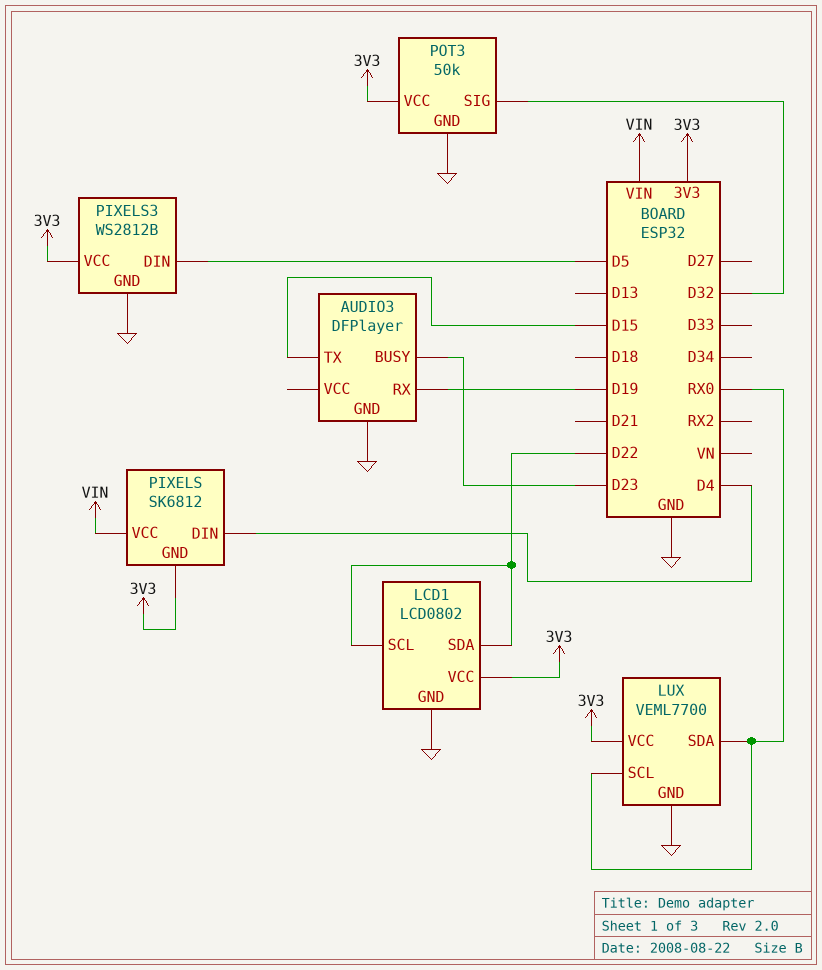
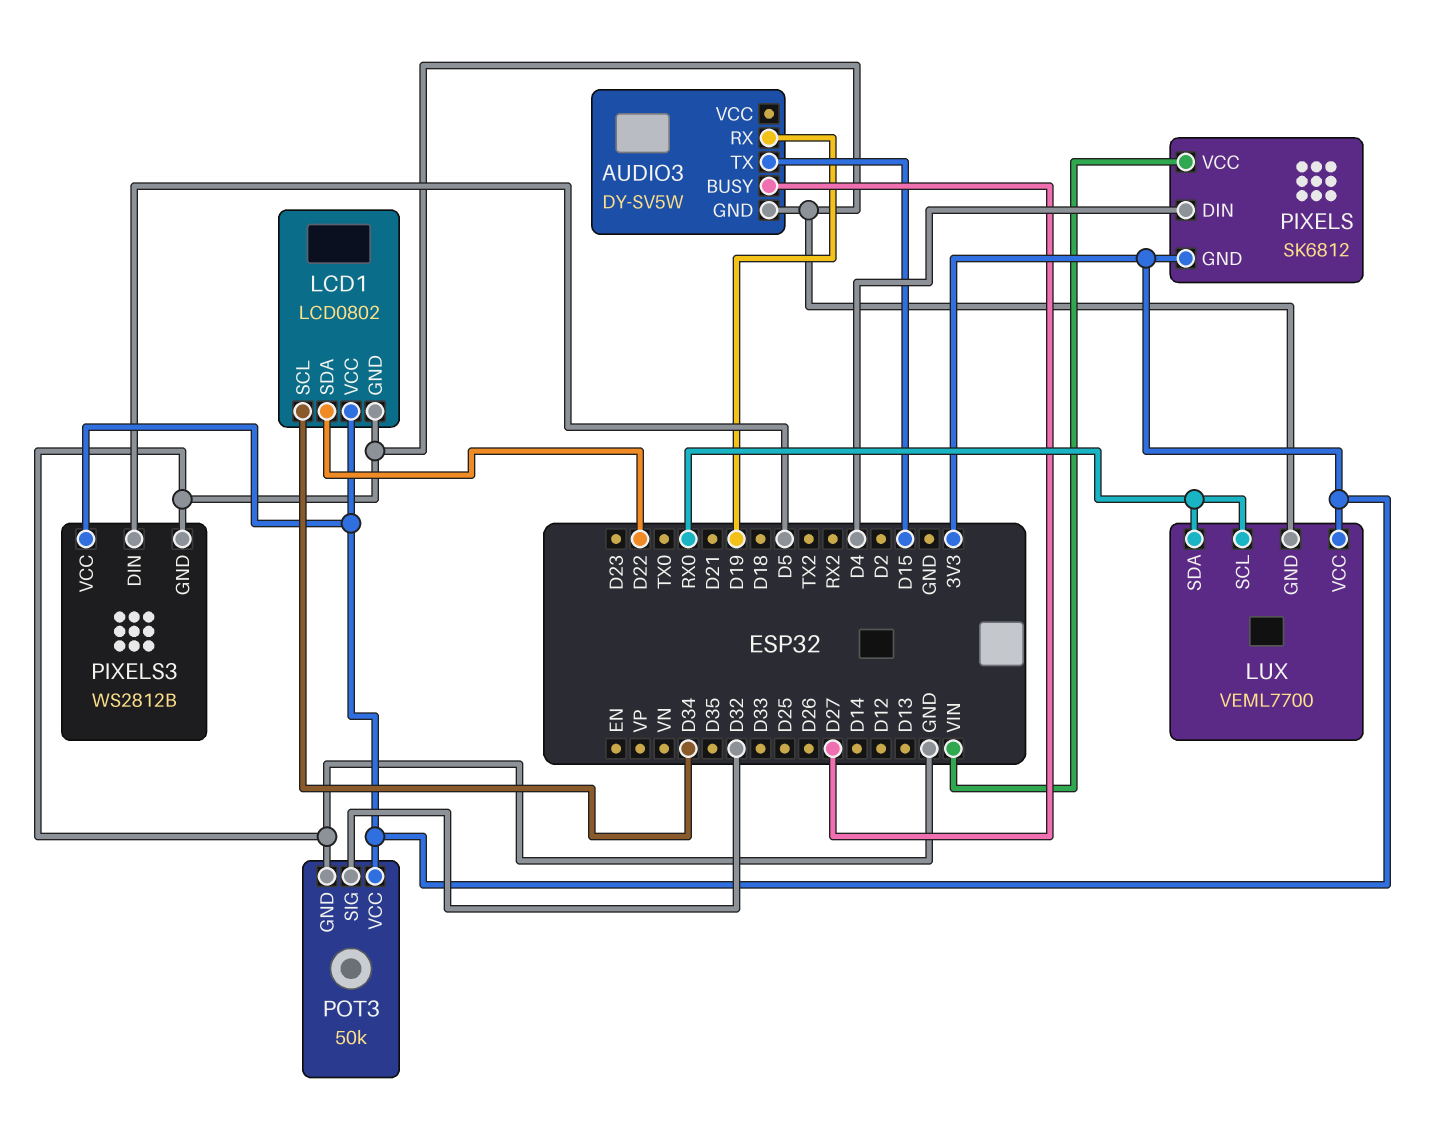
AUDIO3: DFPlayer -> DY-SV5W
AUDIO3 pin BUSY: D23 -> D27
LCD1 pin SCL: D22 -> D34

